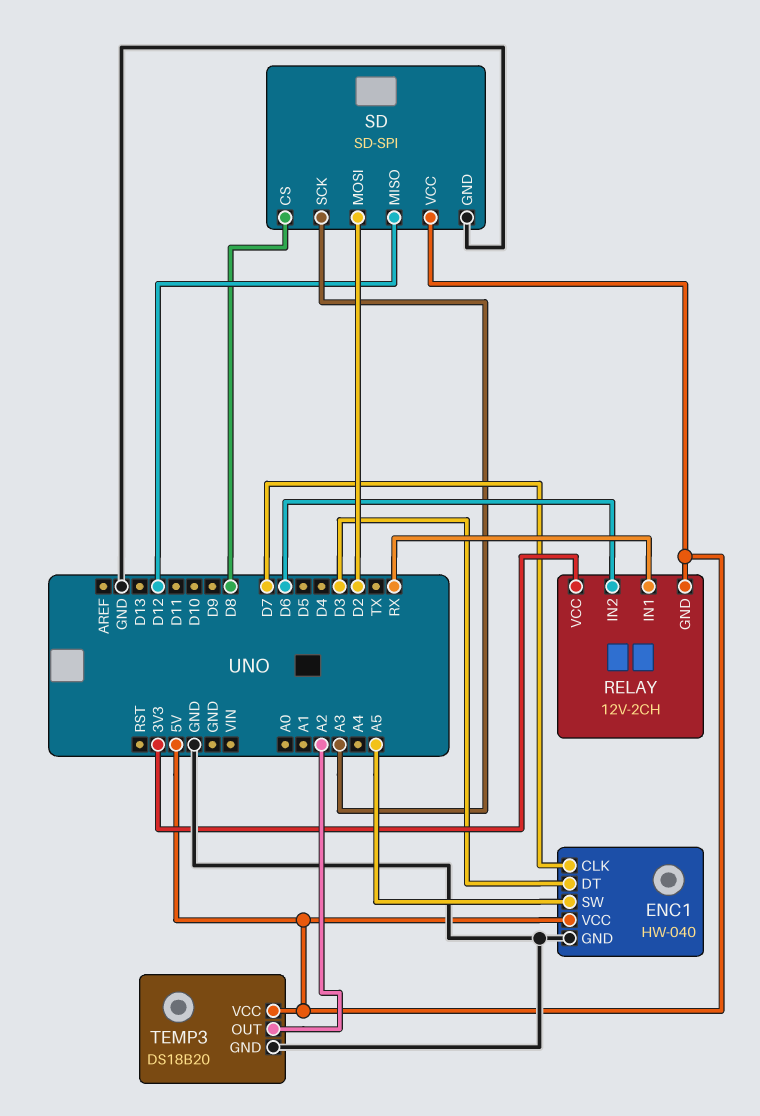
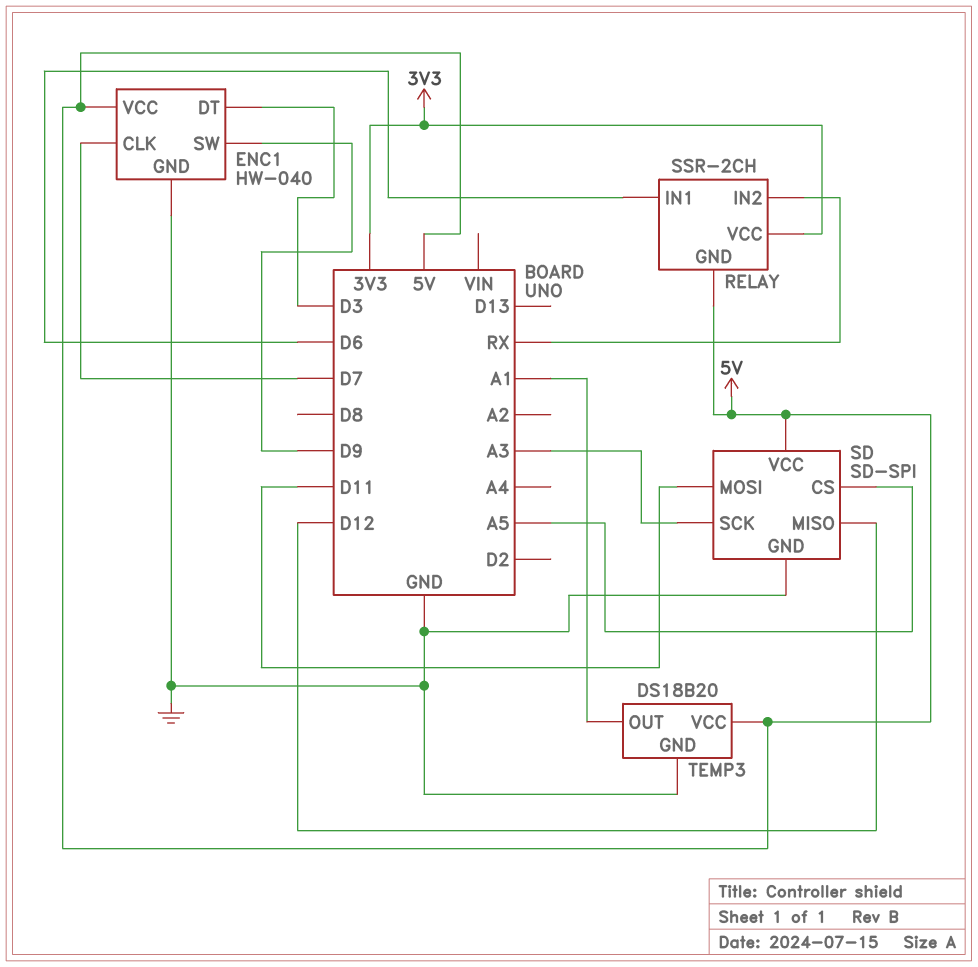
ENC1 pin SW: A5 -> D9
RELAY: 12V-2CH -> SSR-2CH
RELAY pin IN1: RX -> D6
RELAY pin IN2: D6 -> RX
SD pin CS: D8 -> A5
SD pin MOSI: D2 -> D11
TEMP3 pin OUT: A2 -> A1

